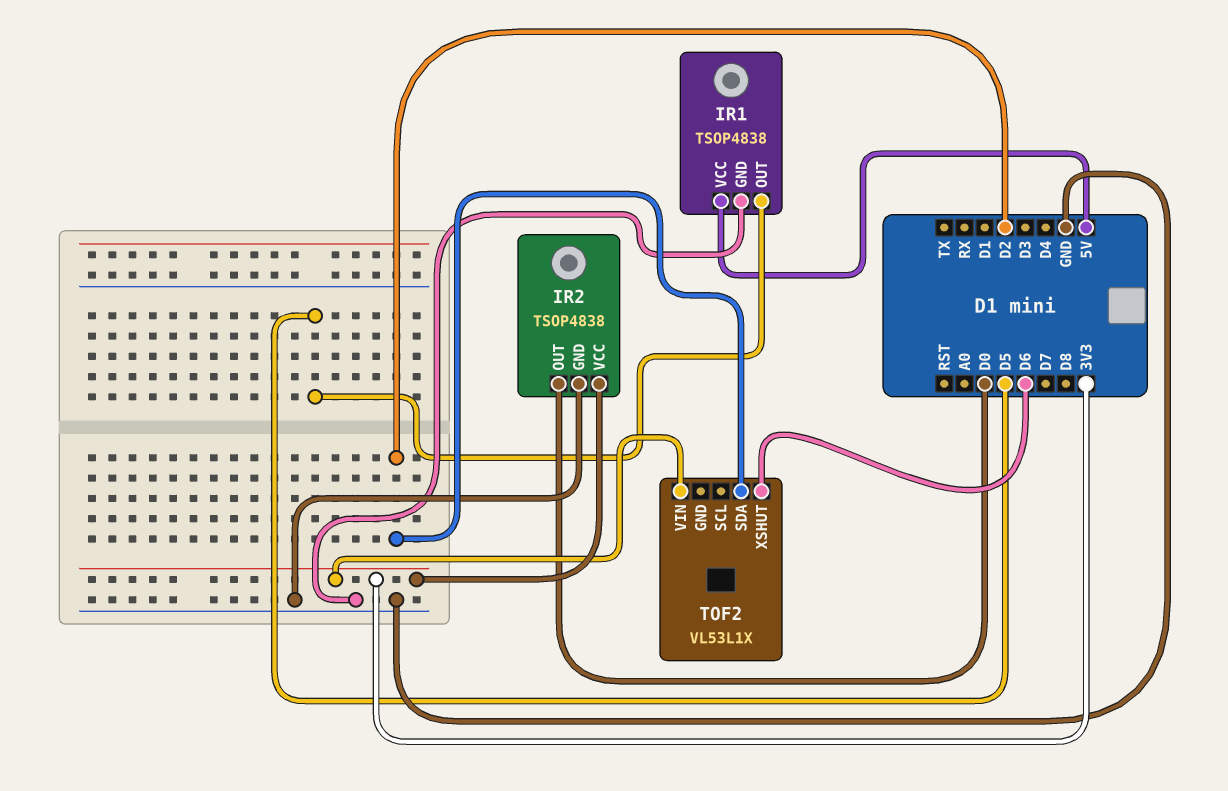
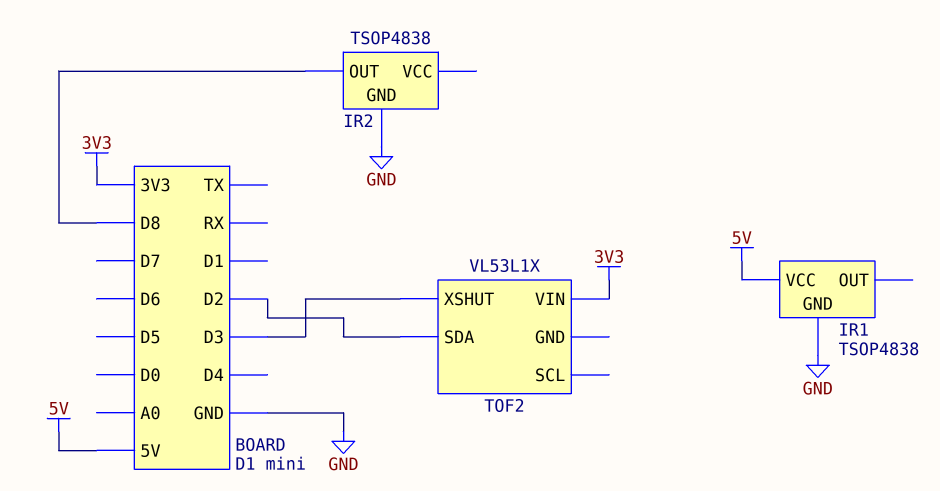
IR1 pin OUT: D5 -> none
IR2 pin OUT: D0 -> D8
IR2 pin VCC: 3V3 -> none
TOF2 pin XSHUT: D6 -> D3

